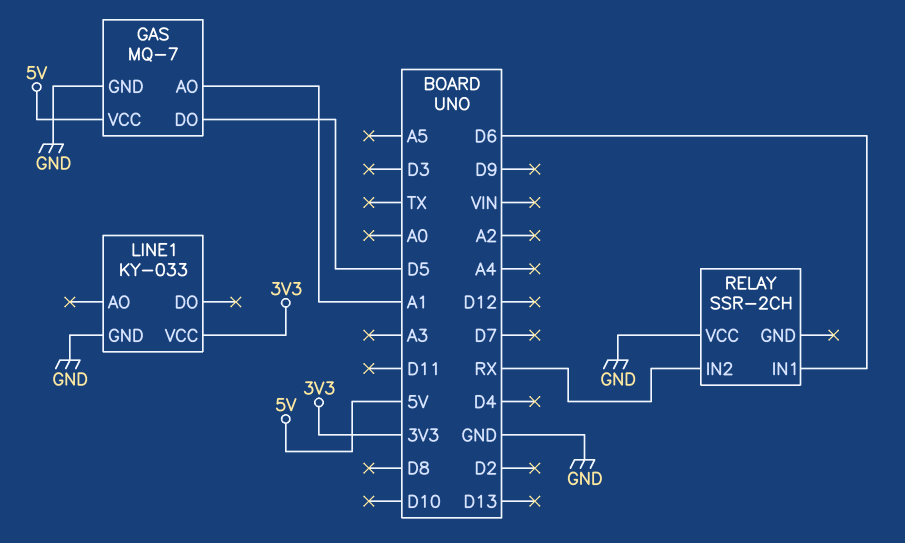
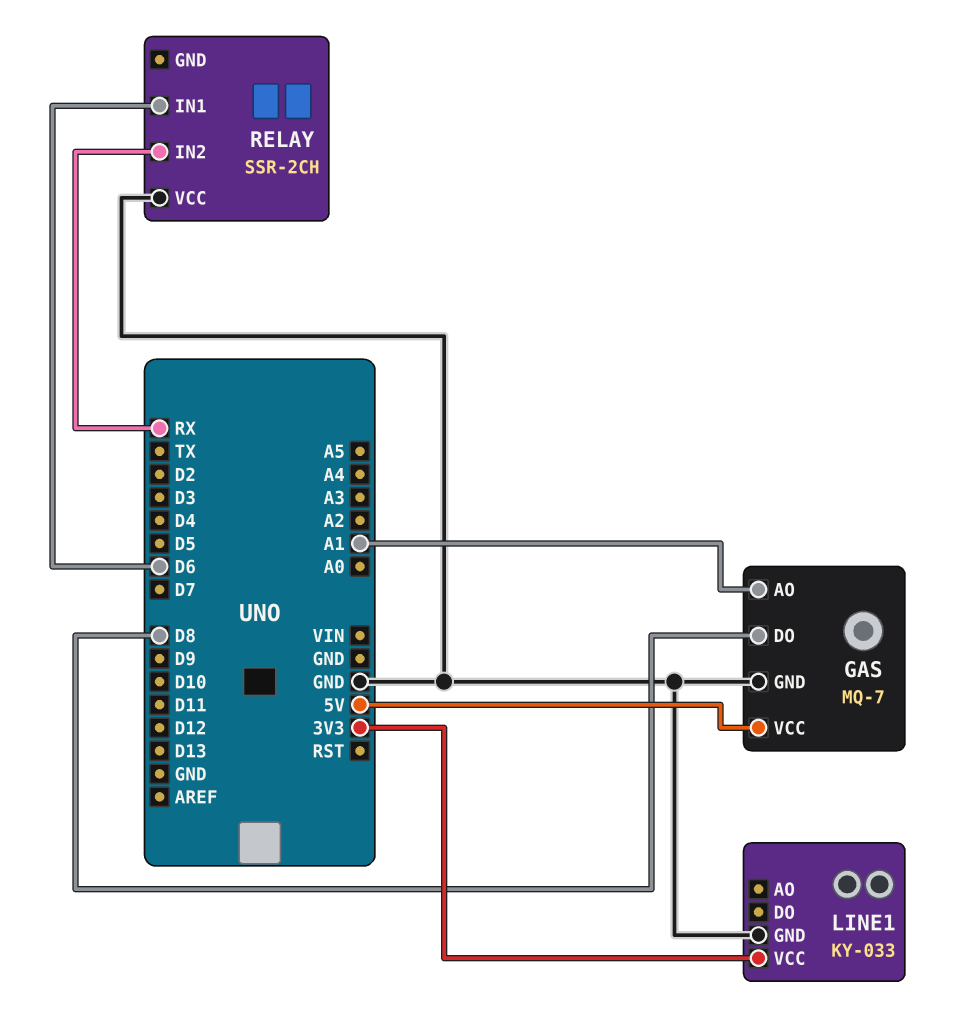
GAS pin DO: D5 -> D8

